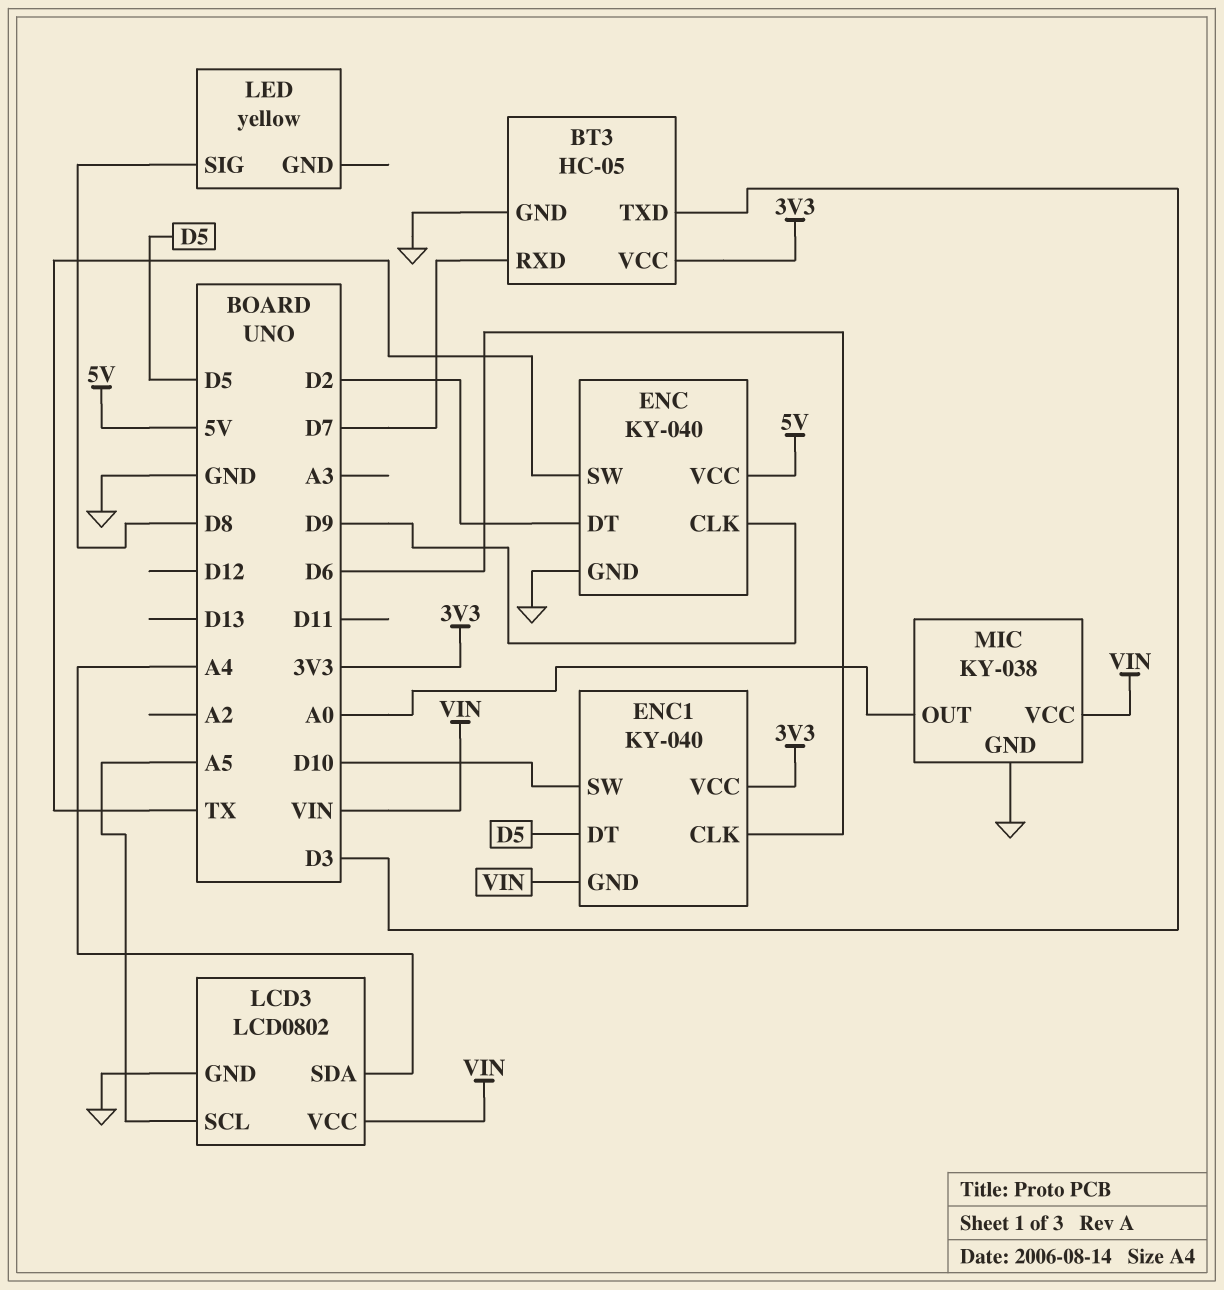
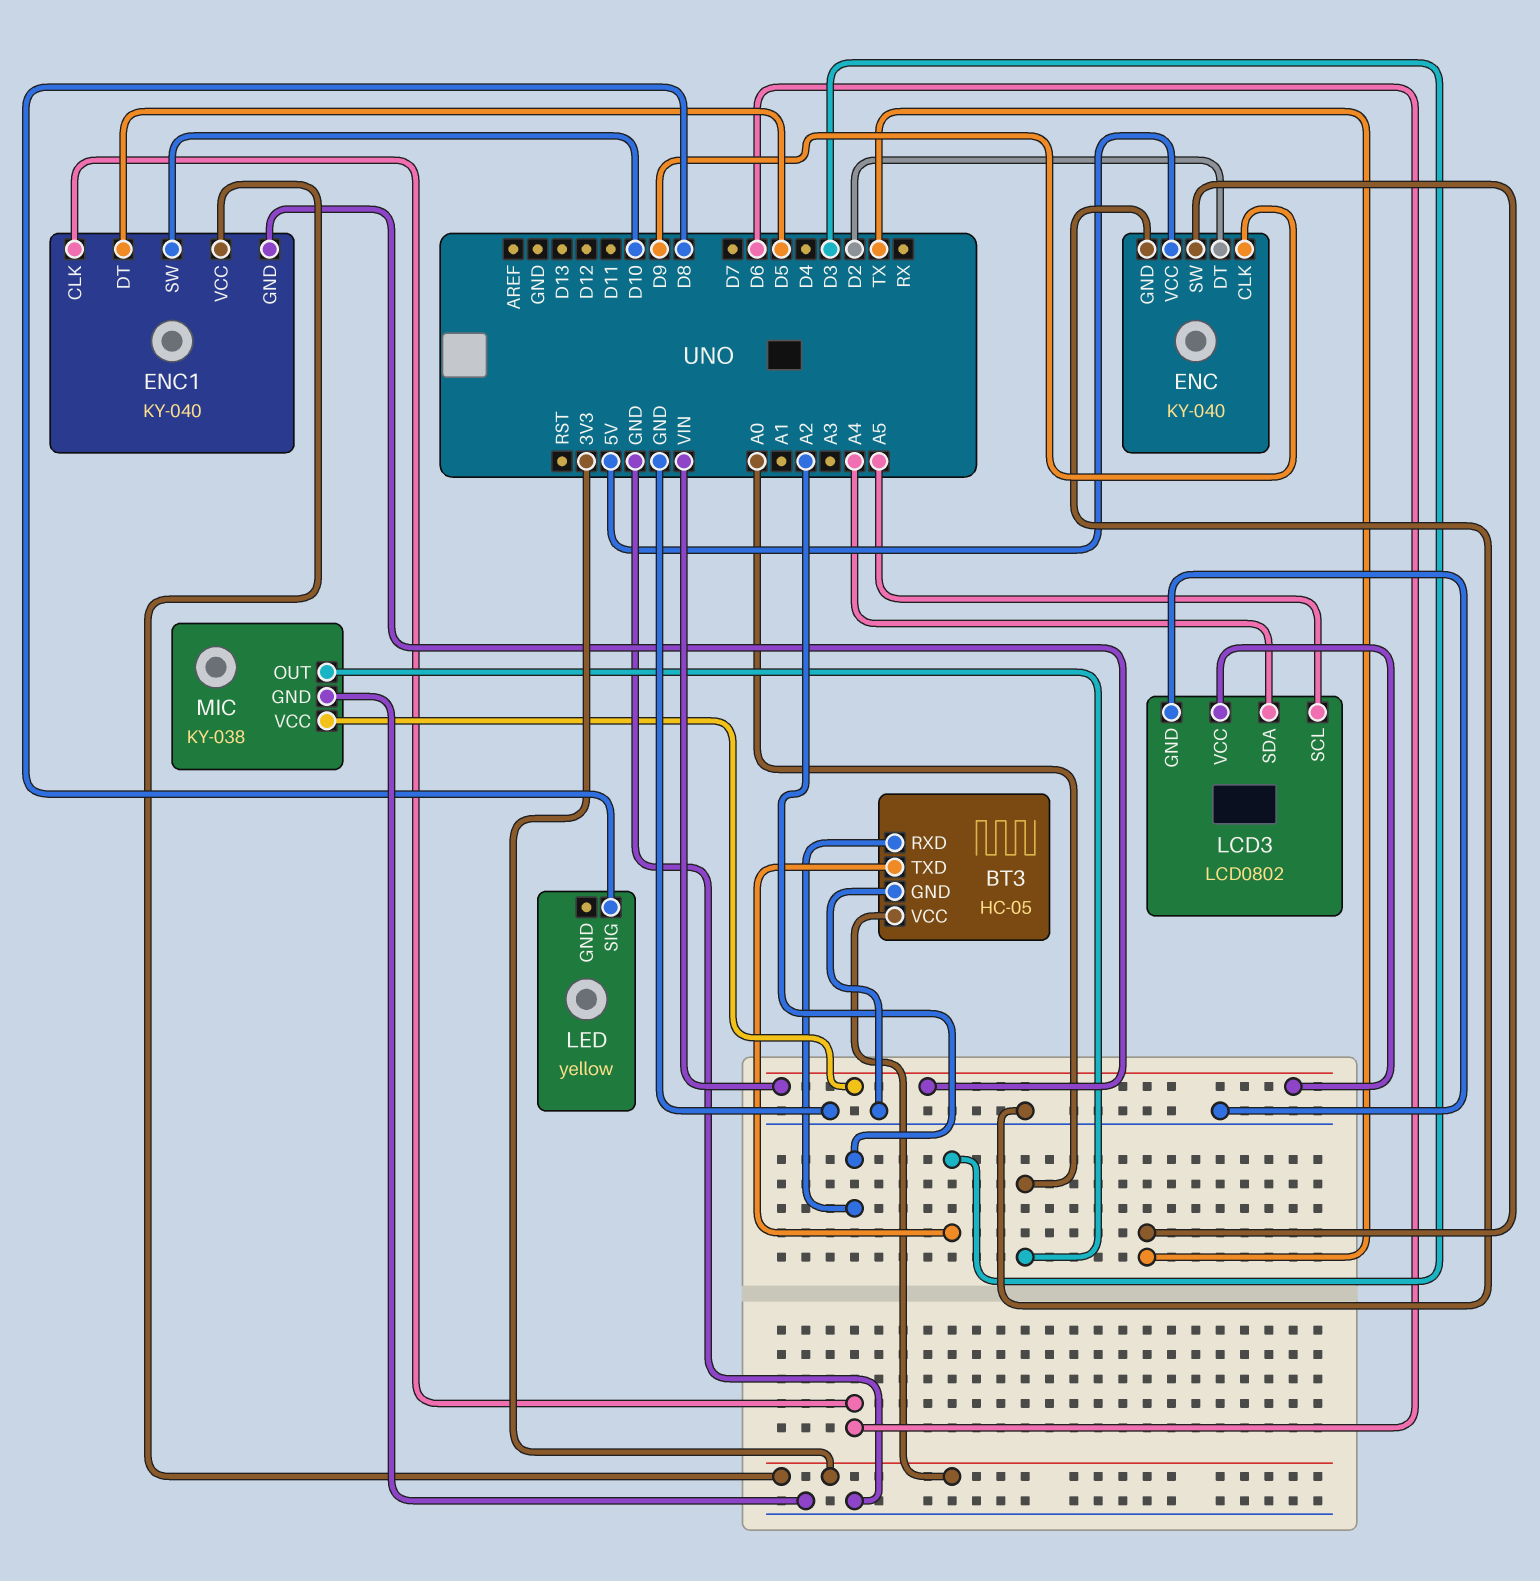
BT3 pin RXD: D7 -> A2

